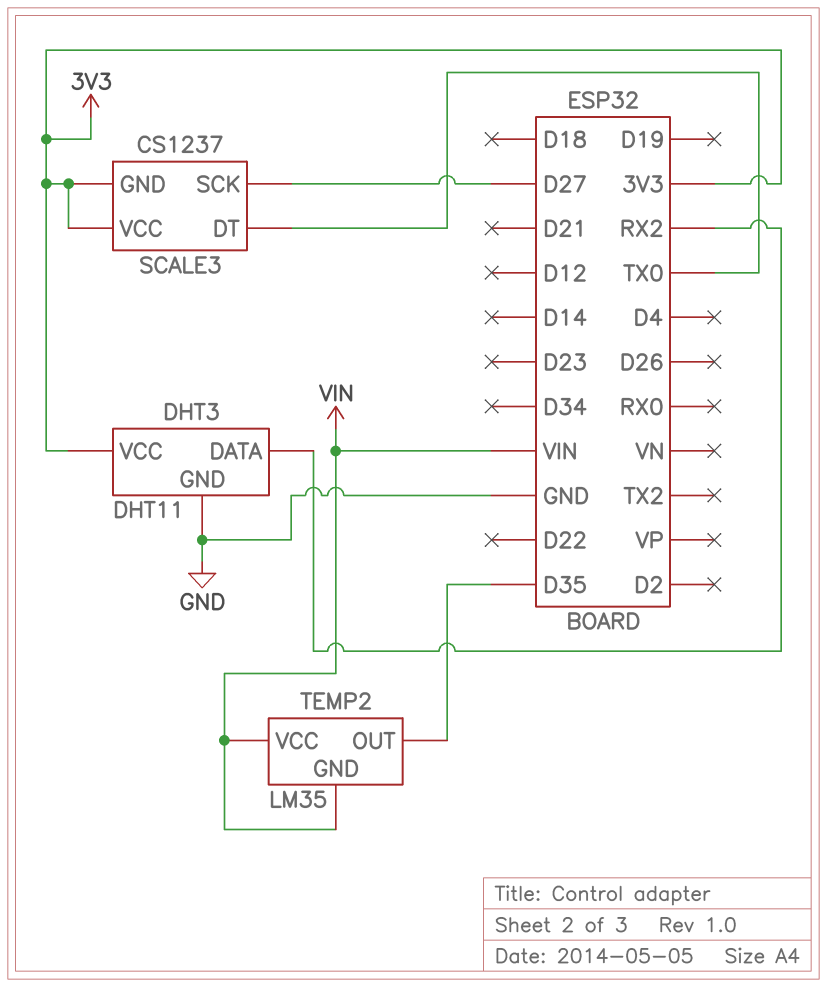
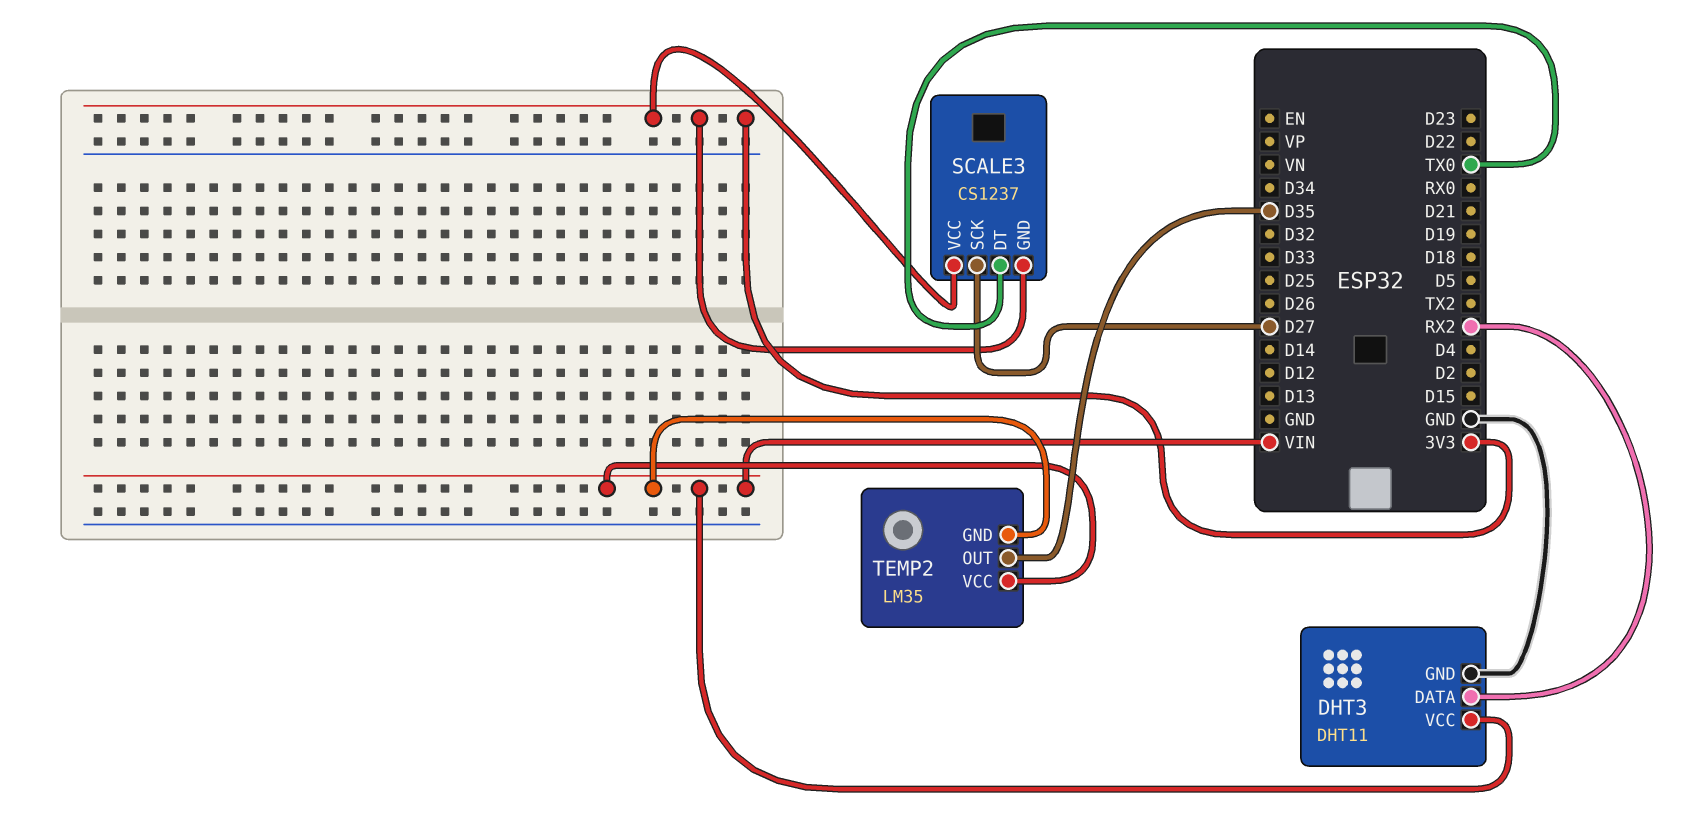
DHT3 pin VCC: 3V3 -> VIN

